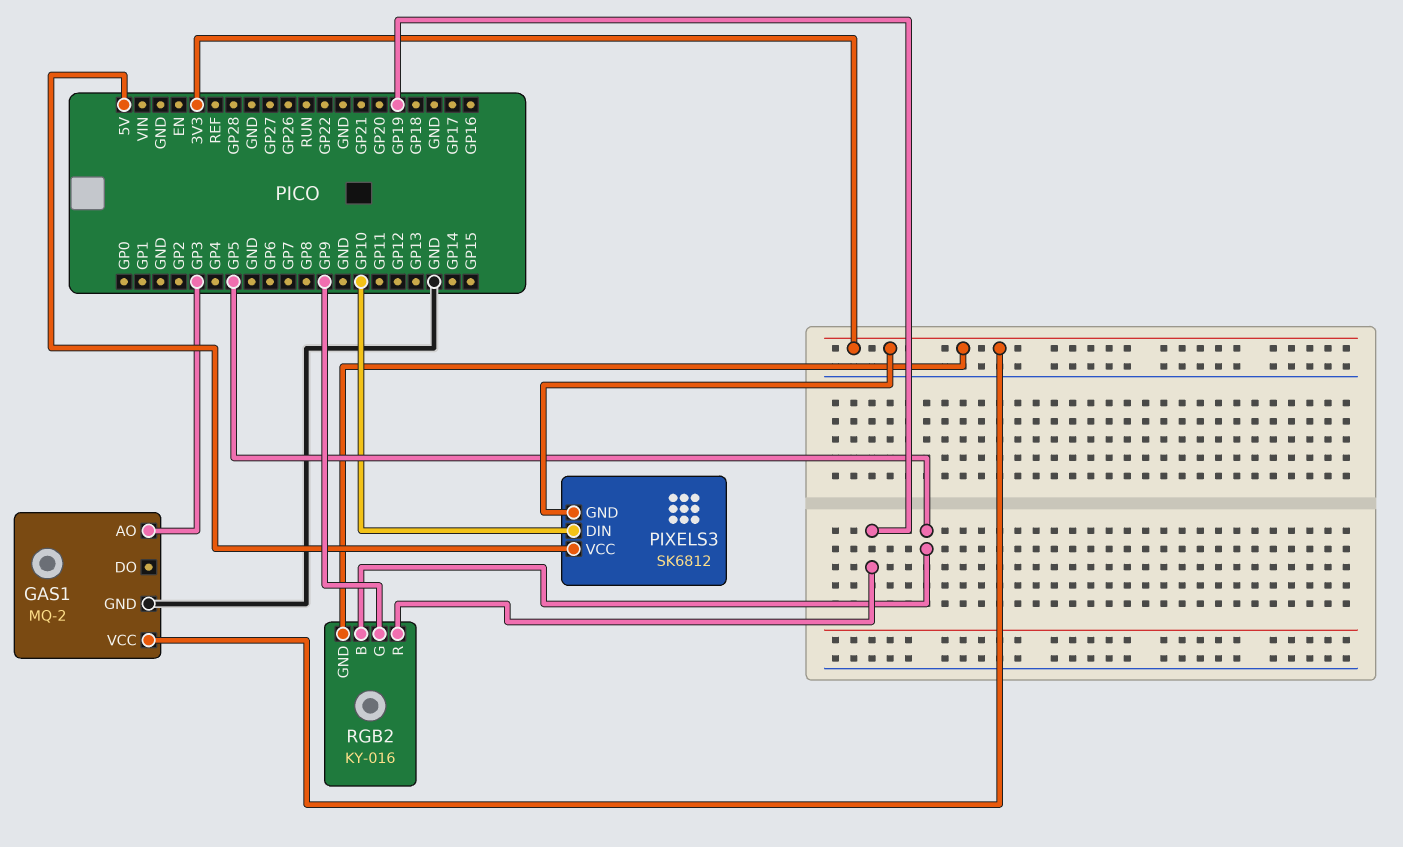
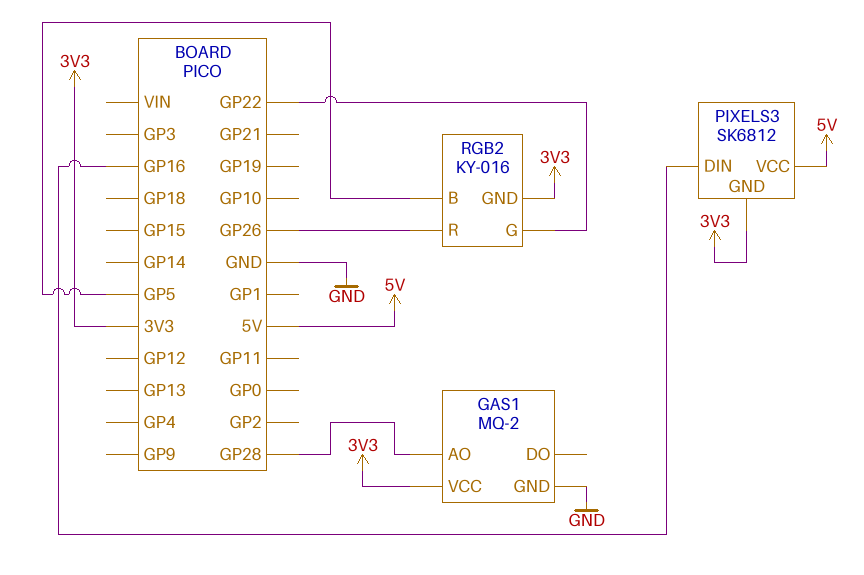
GAS1 pin AO: GP3 -> GP28
PIXELS3 pin DIN: GP10 -> GP16
RGB2 pin G: GP9 -> GP22
RGB2 pin R: GP19 -> GP26

